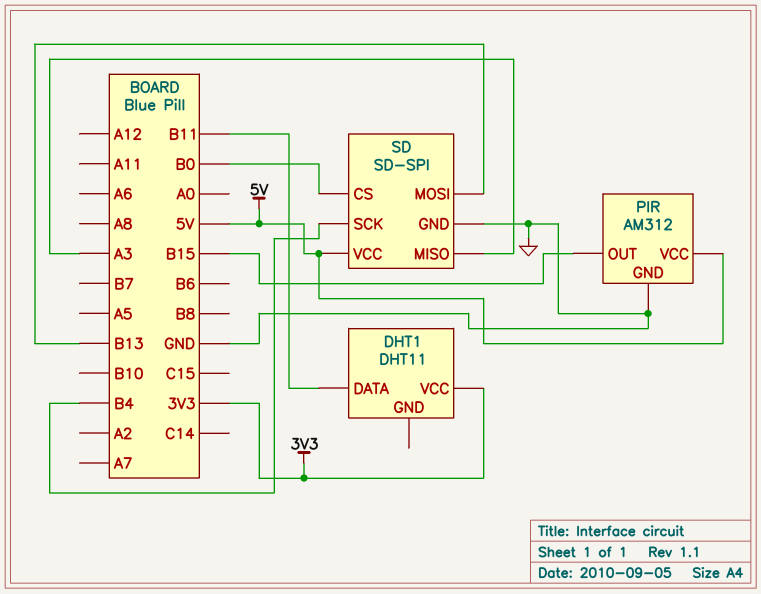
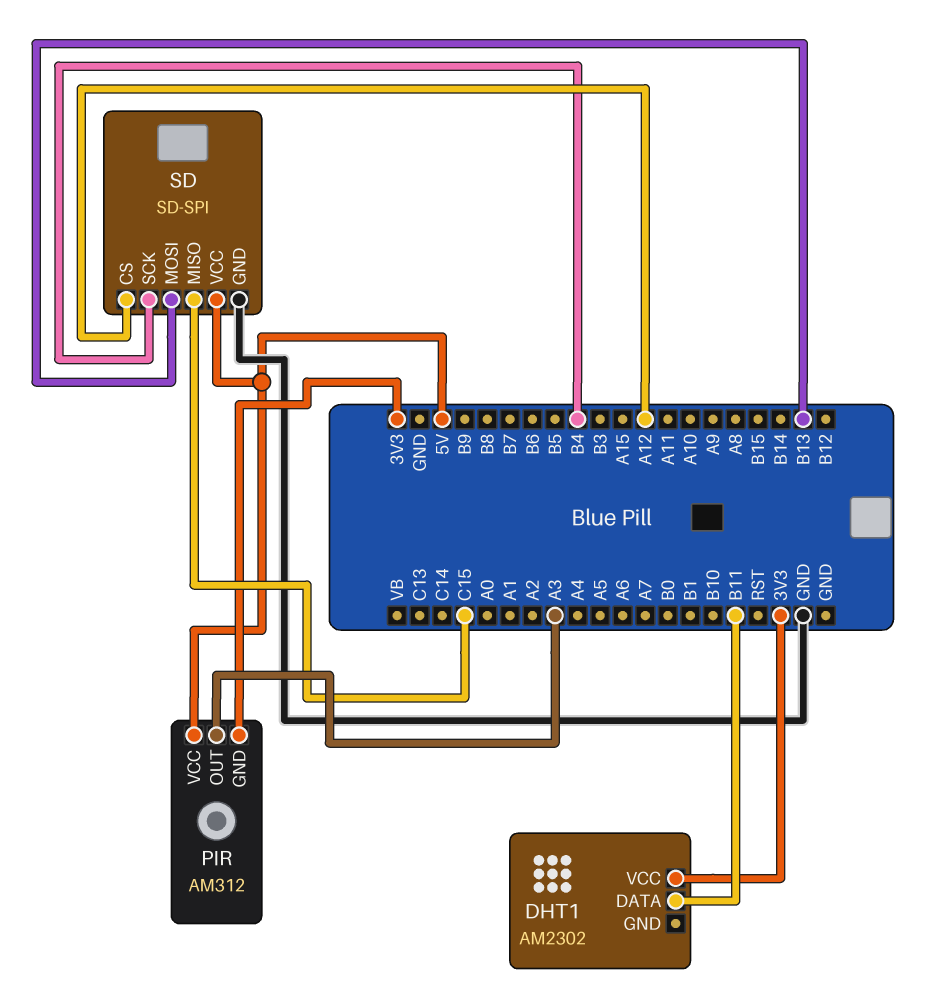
DHT1: DHT11 -> AM2302
PIR pin GND: GND -> 3V3
PIR pin OUT: B15 -> A3
SD pin CS: B0 -> A12
SD pin MISO: A3 -> C15

